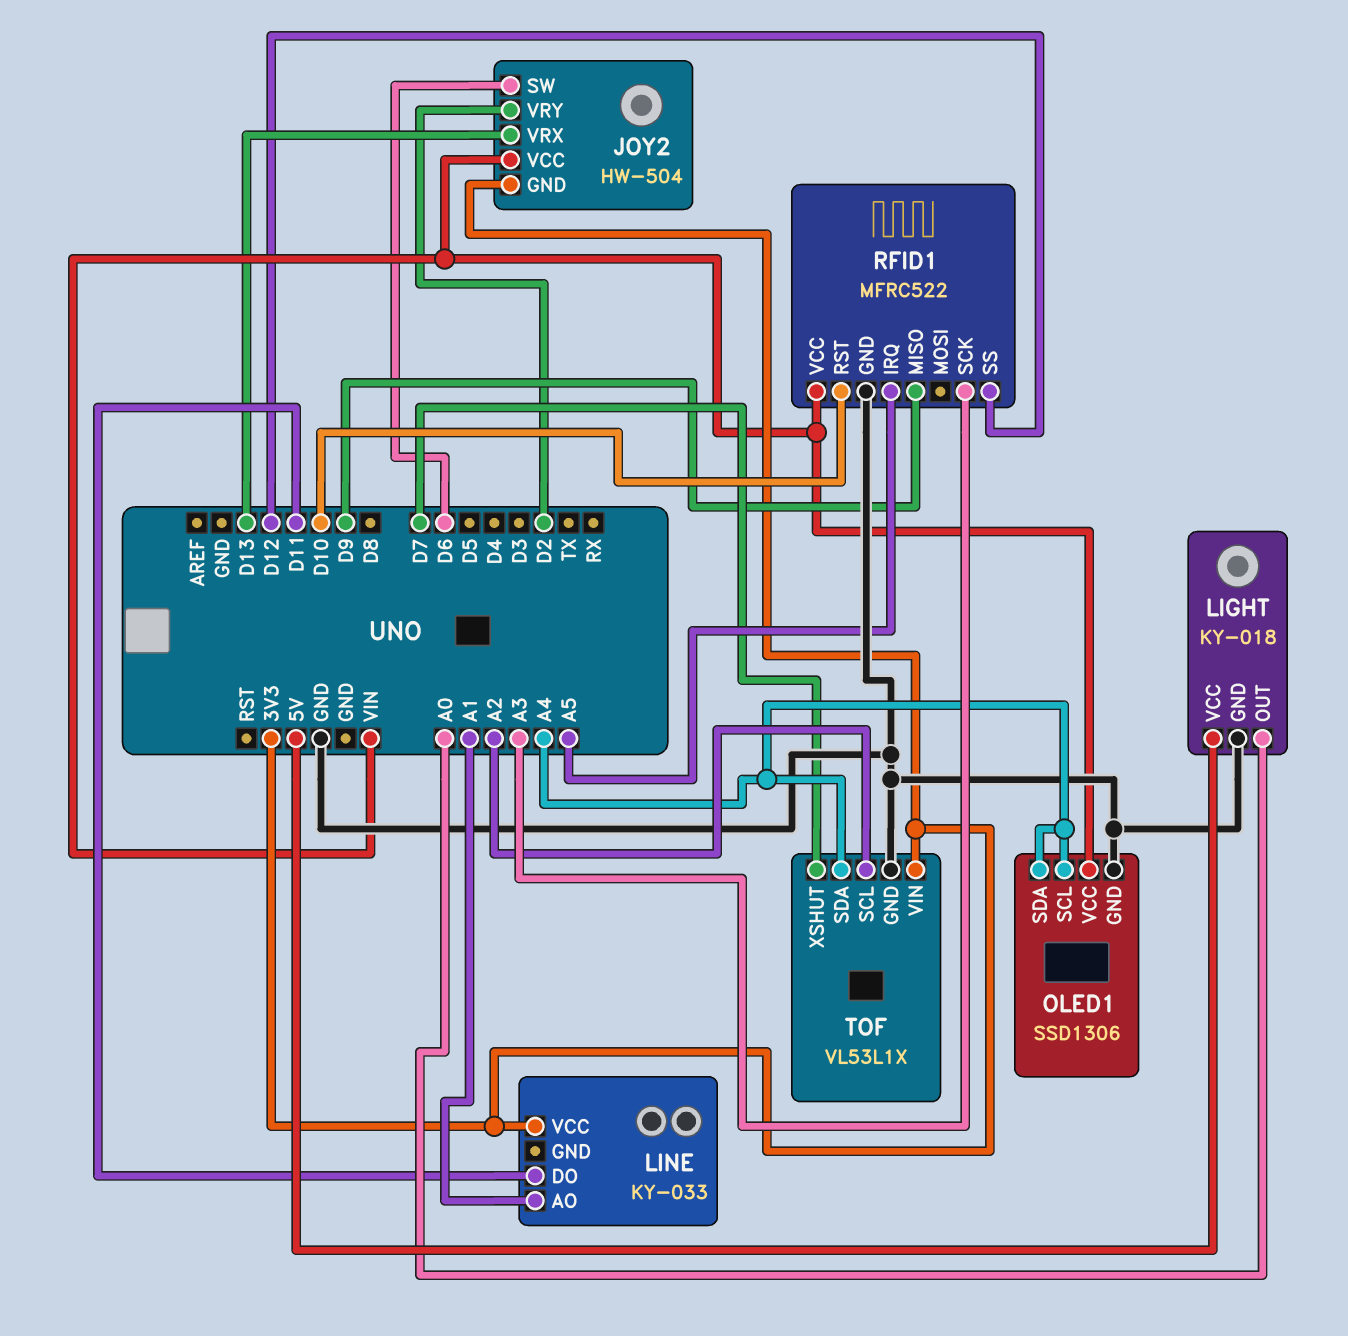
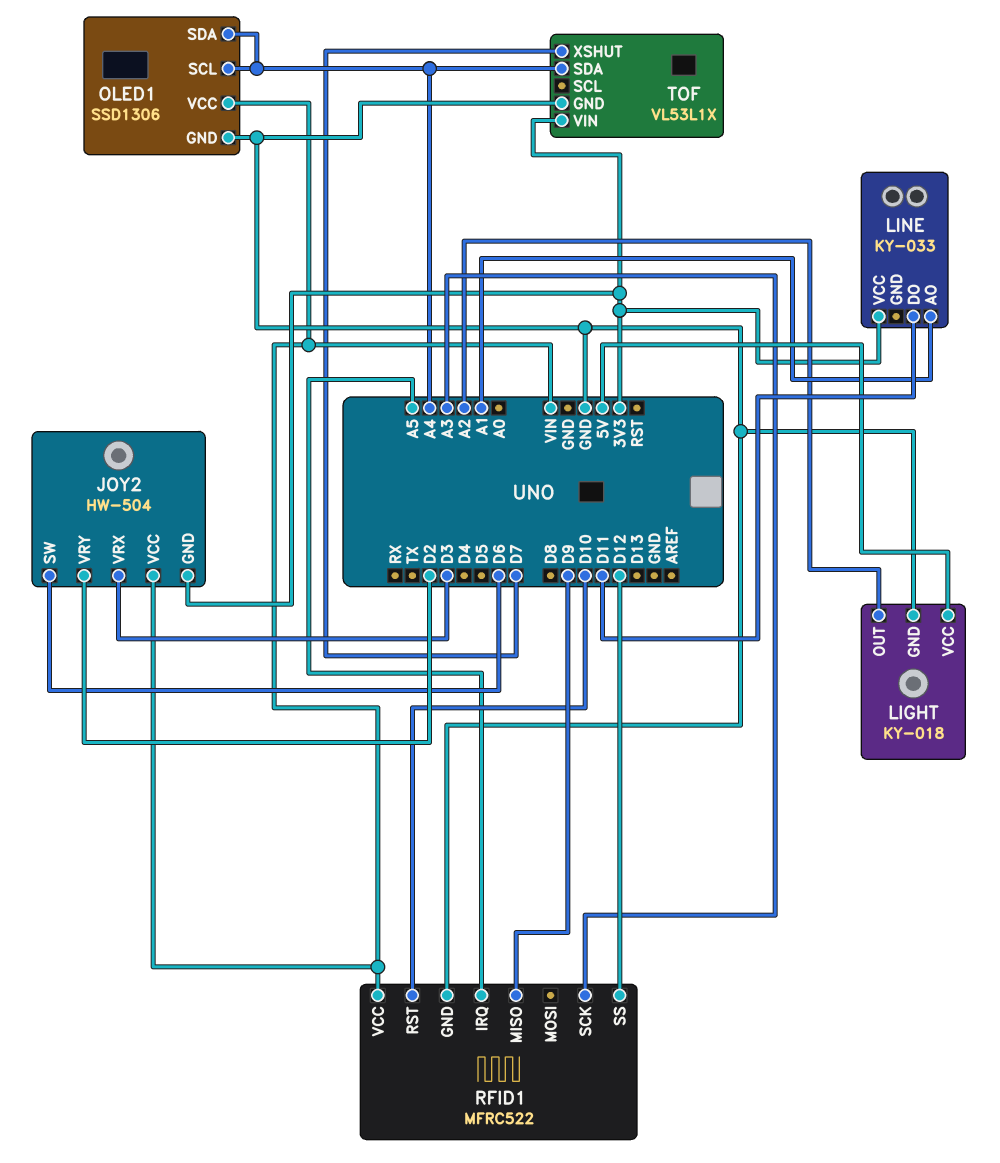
JOY2 pin VRX: D13 -> D3
LIGHT pin OUT: A0 -> A2
TOF pin SCL: A2 -> none

